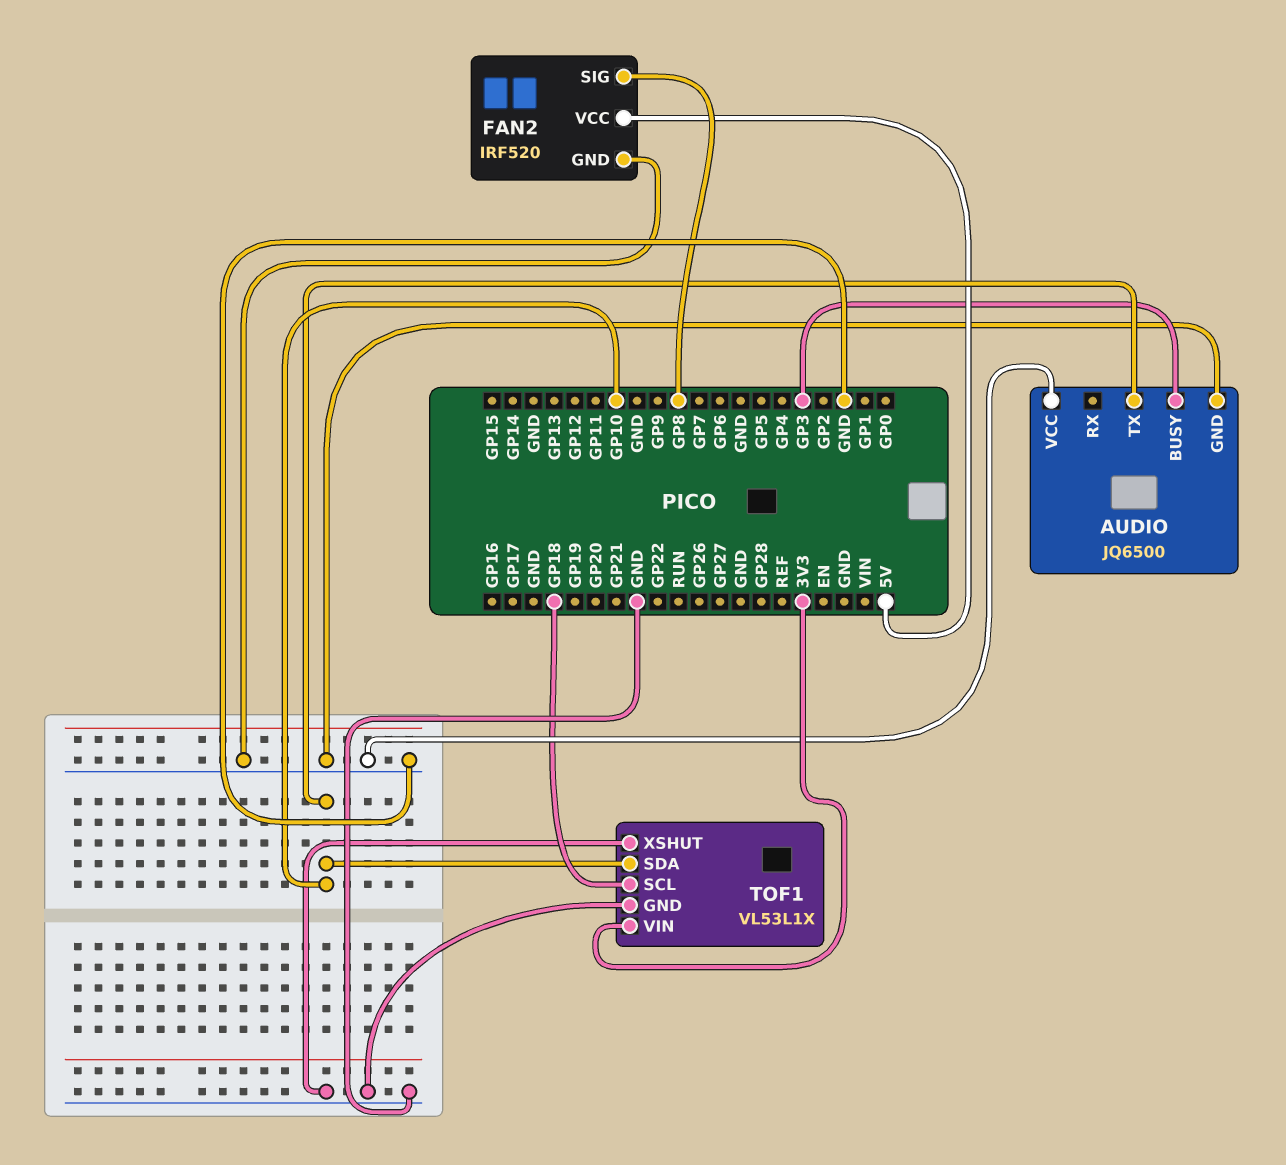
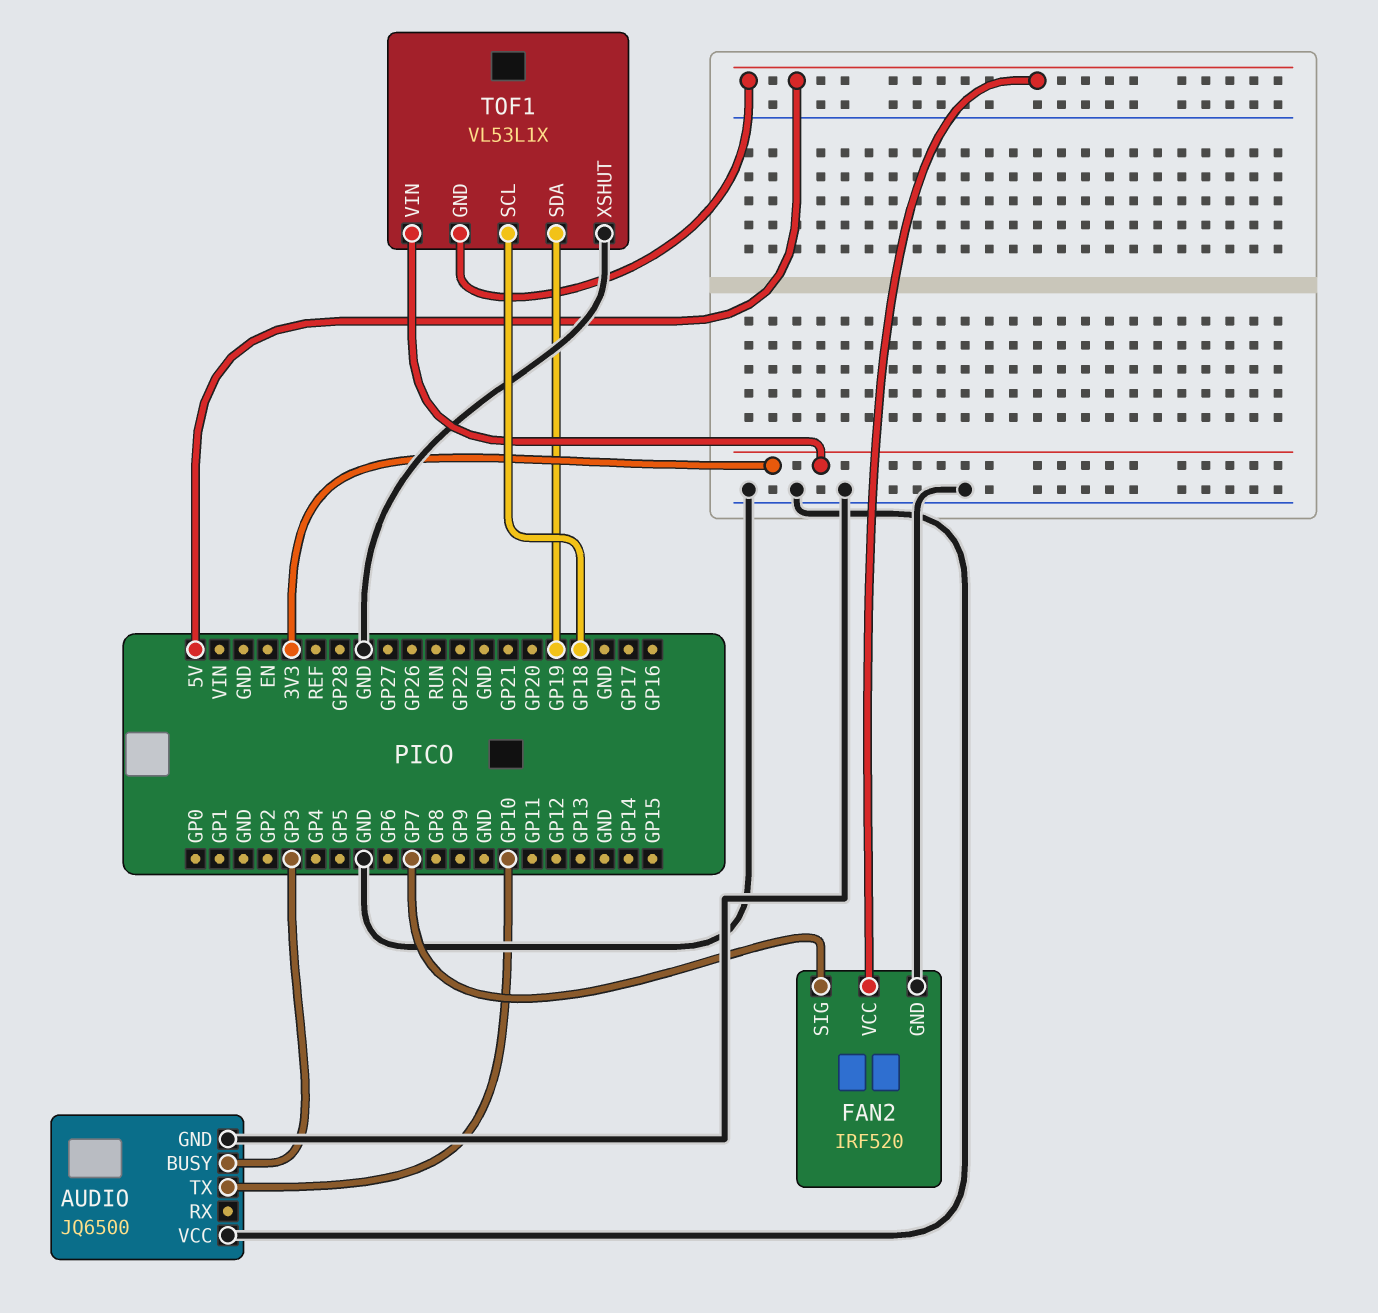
FAN2 pin SIG: GP8 -> GP7
TOF1 pin GND: GND -> 5V
TOF1 pin SDA: GP10 -> GP19

